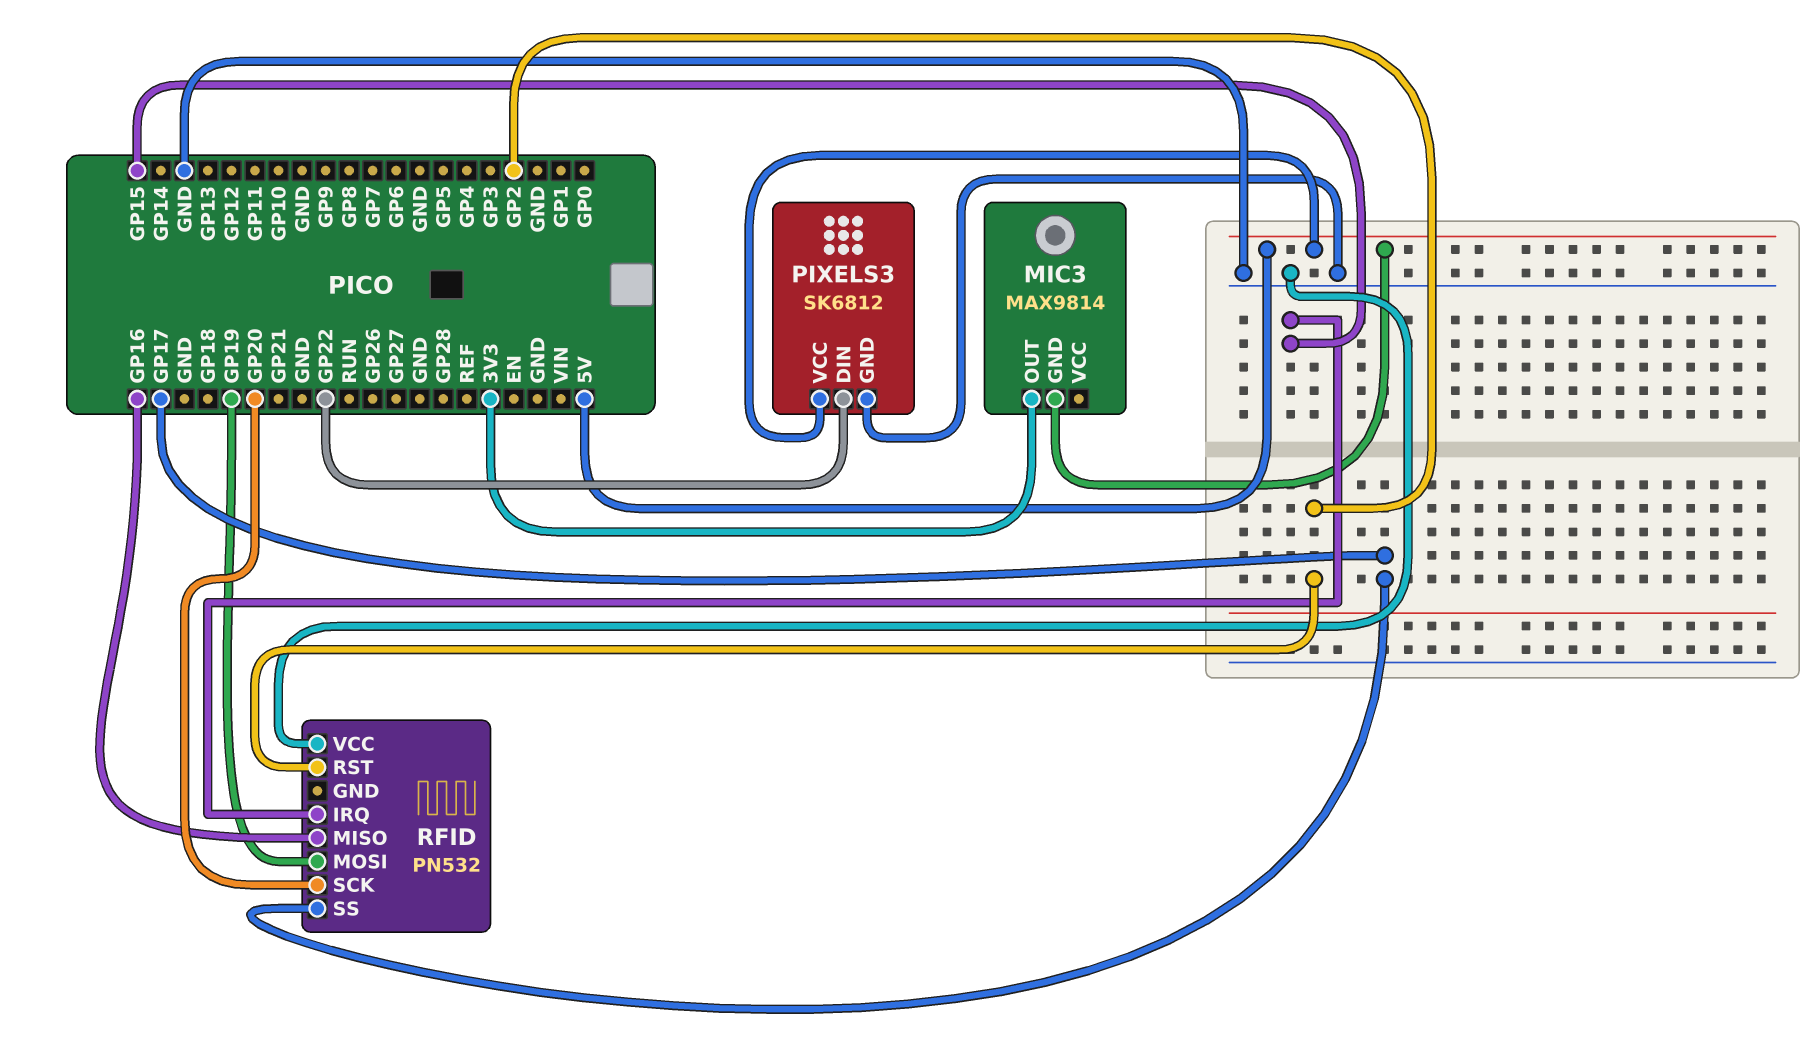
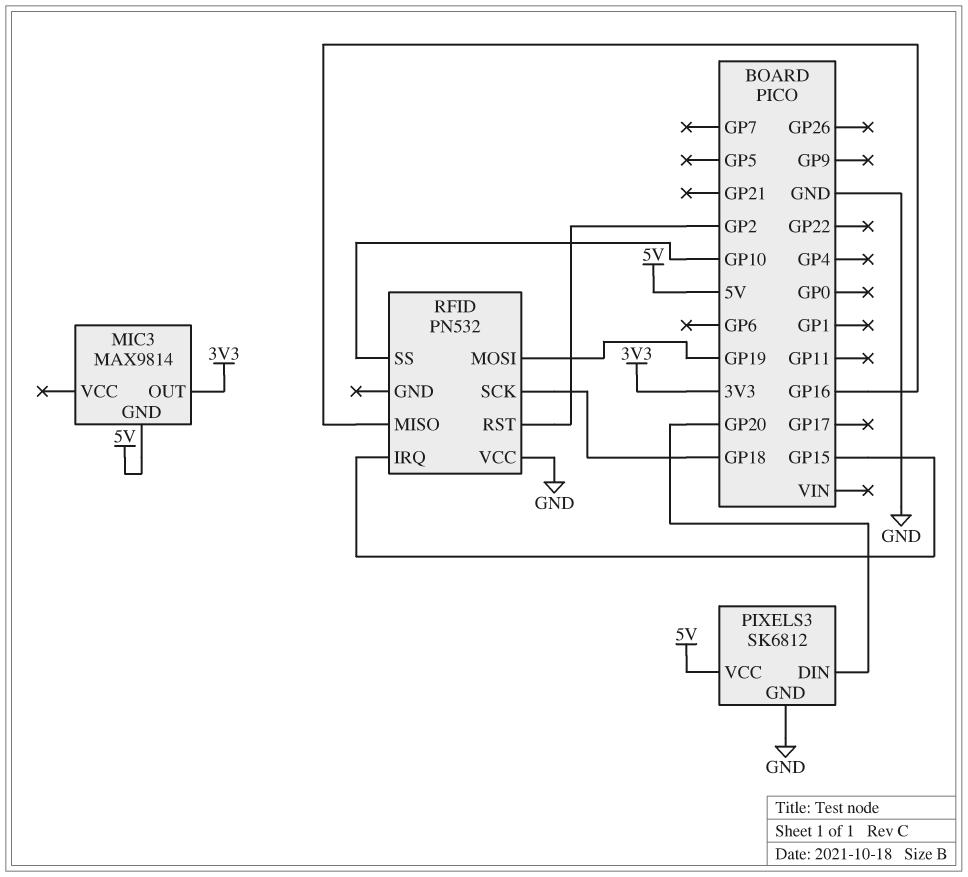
PIXELS3 pin DIN: GP22 -> GP20
RFID pin SCK: GP20 -> GP18
RFID pin SS: GP17 -> GP10

